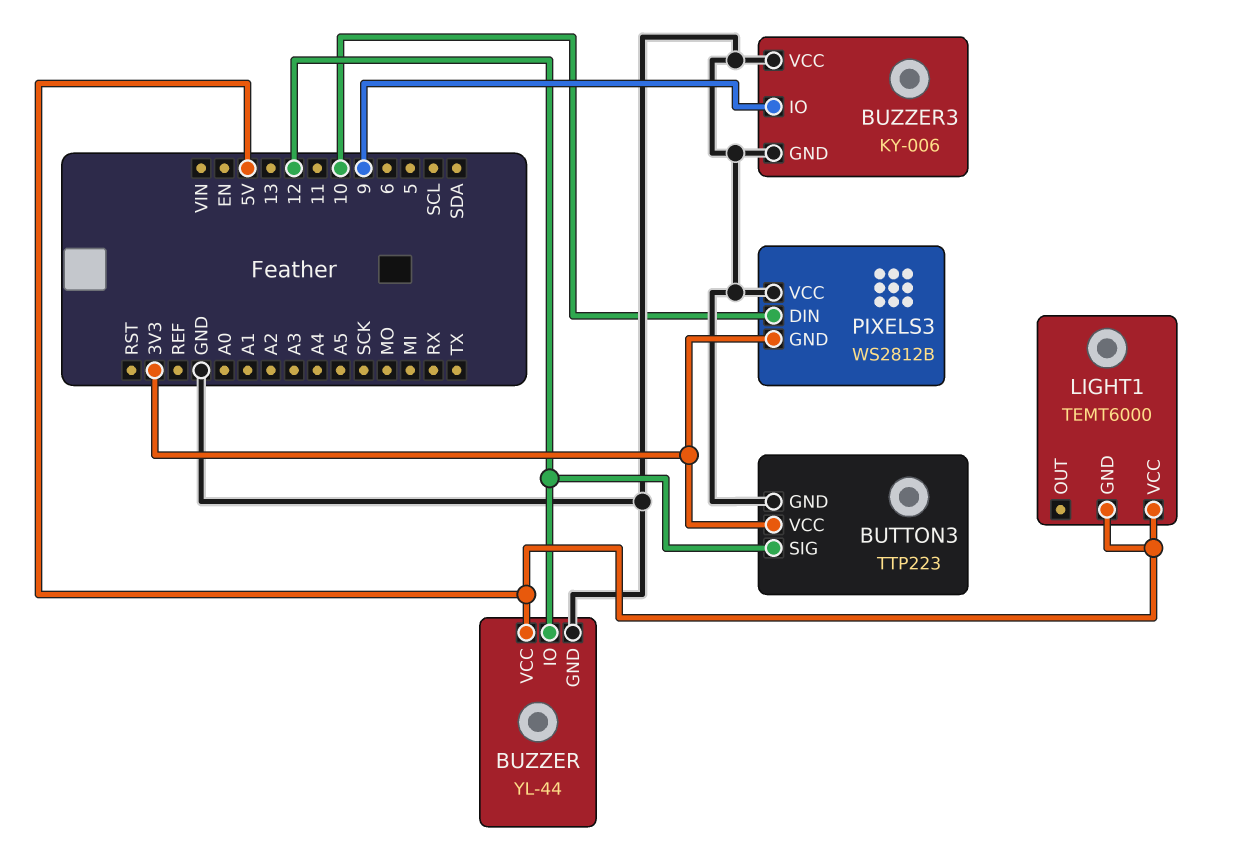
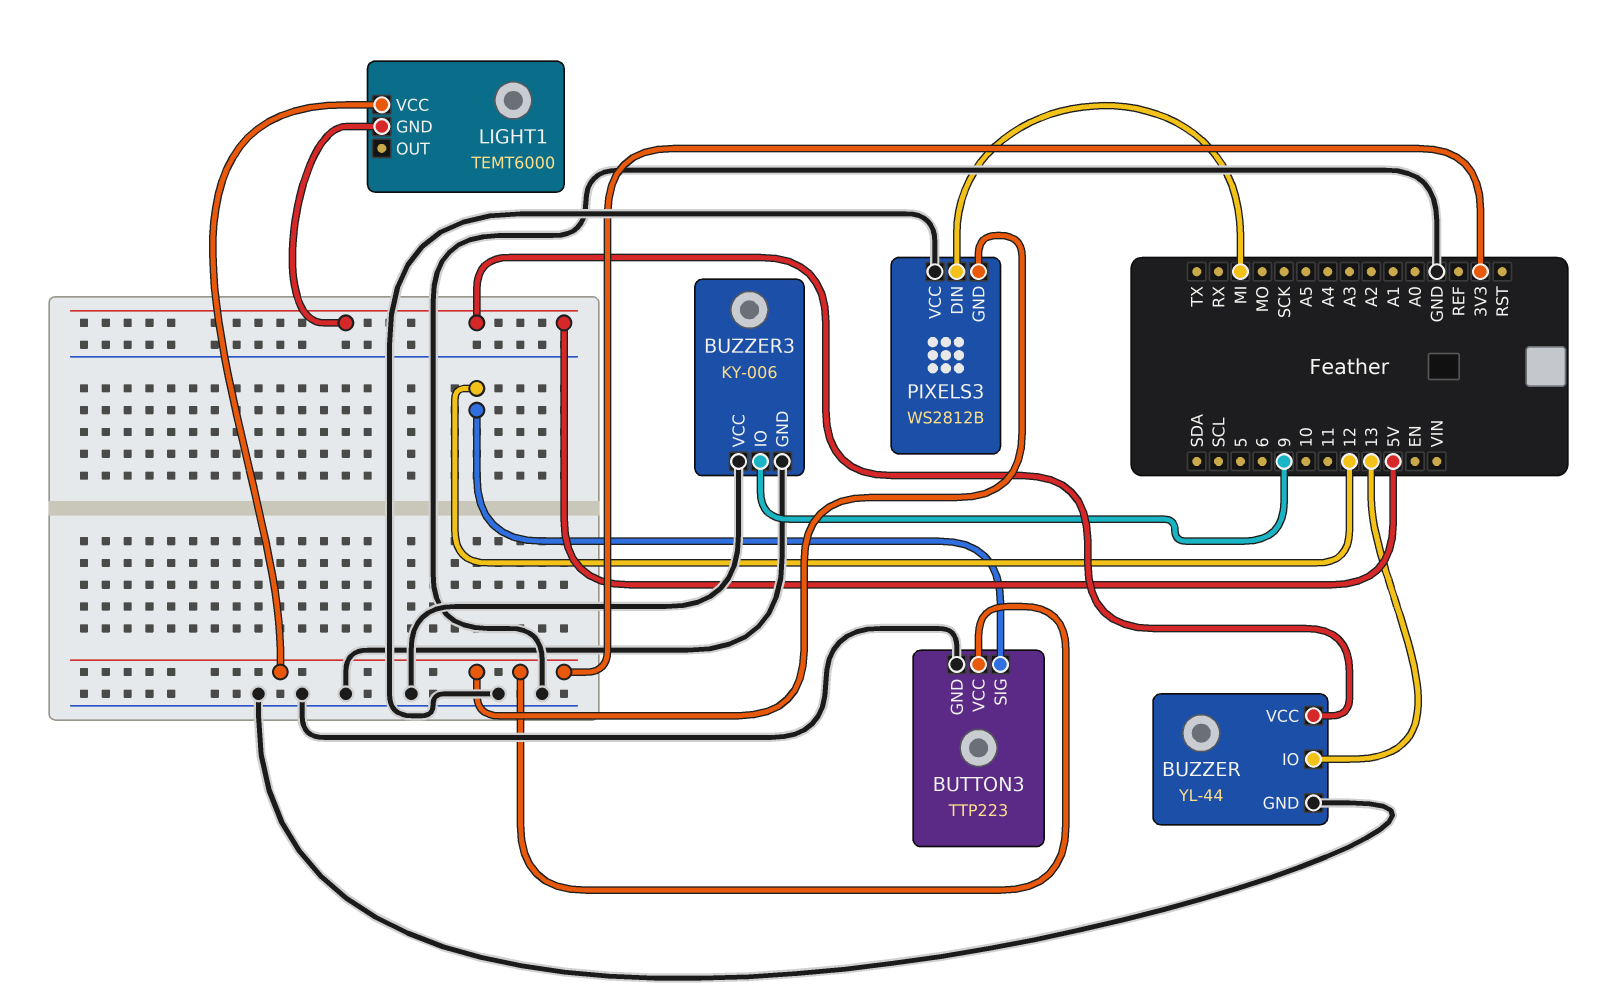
BUZZER pin IO: 12 -> 13
LIGHT1 pin VCC: 5V -> 3V3
PIXELS3 pin DIN: 10 -> MI

